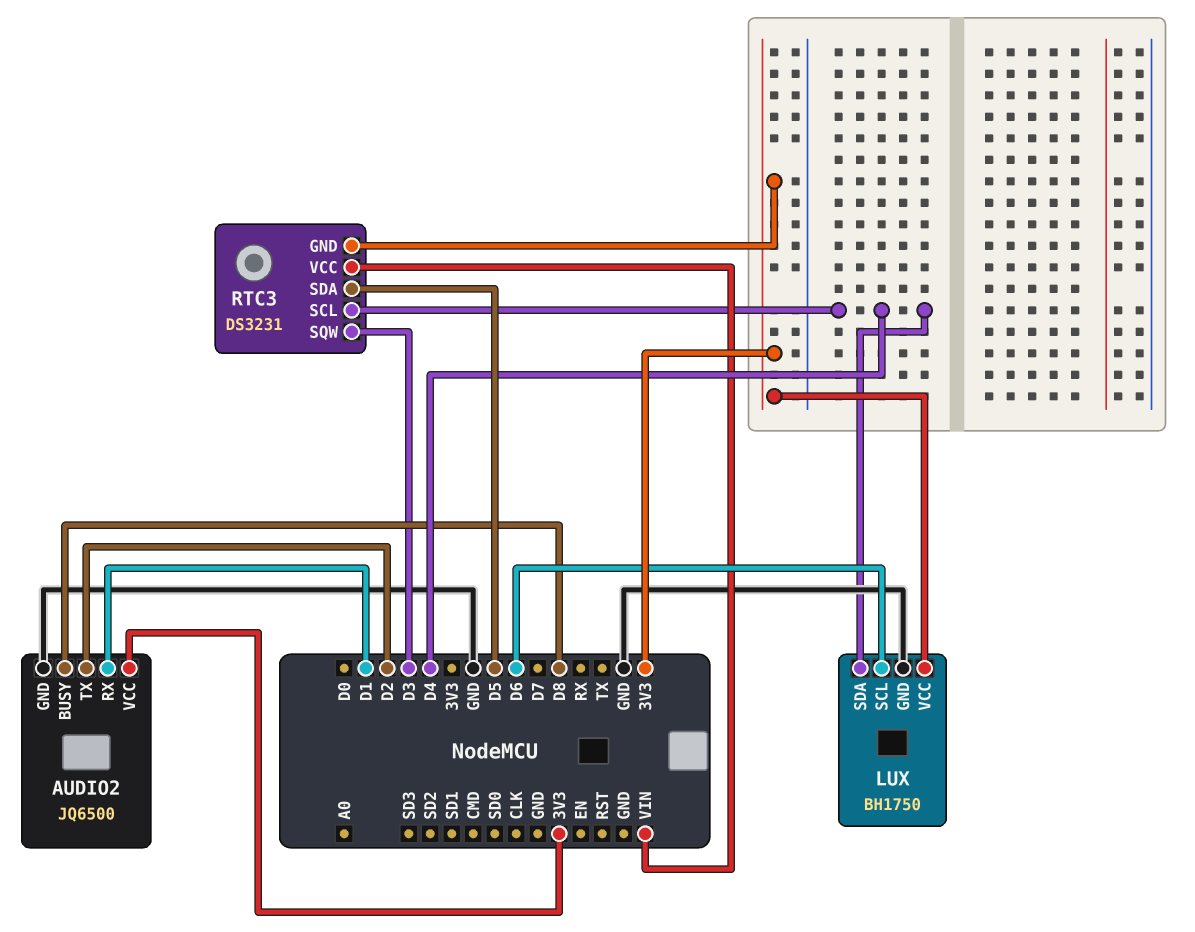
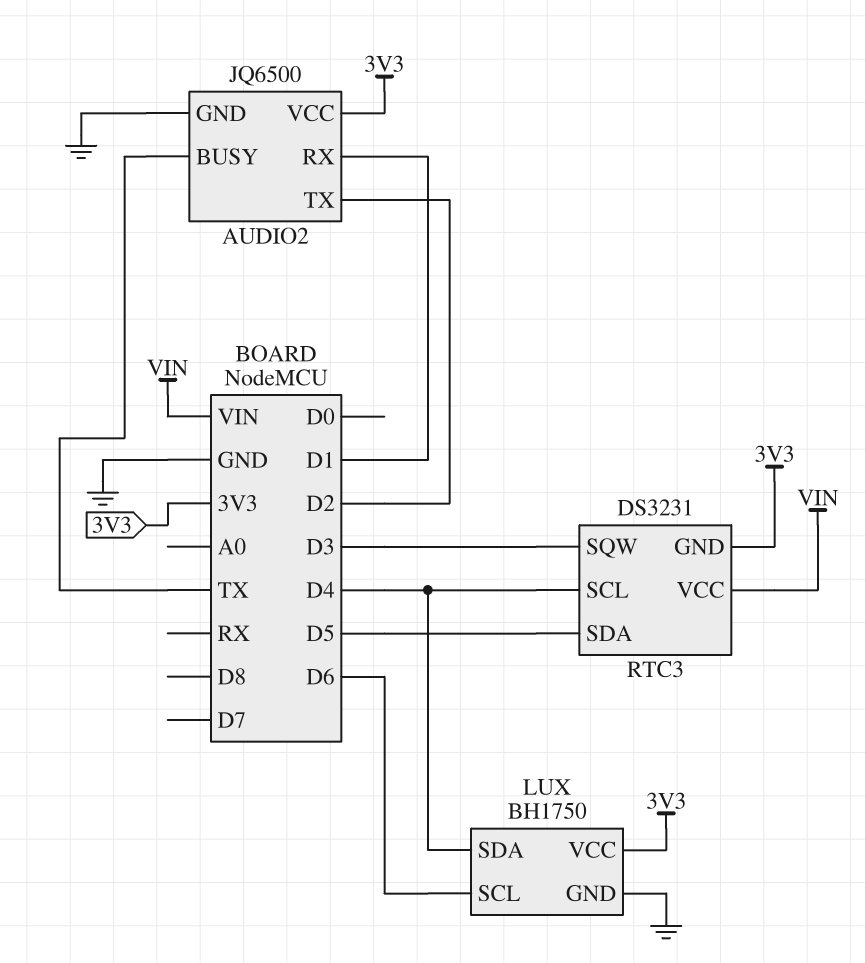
AUDIO2 pin BUSY: D8 -> TX

